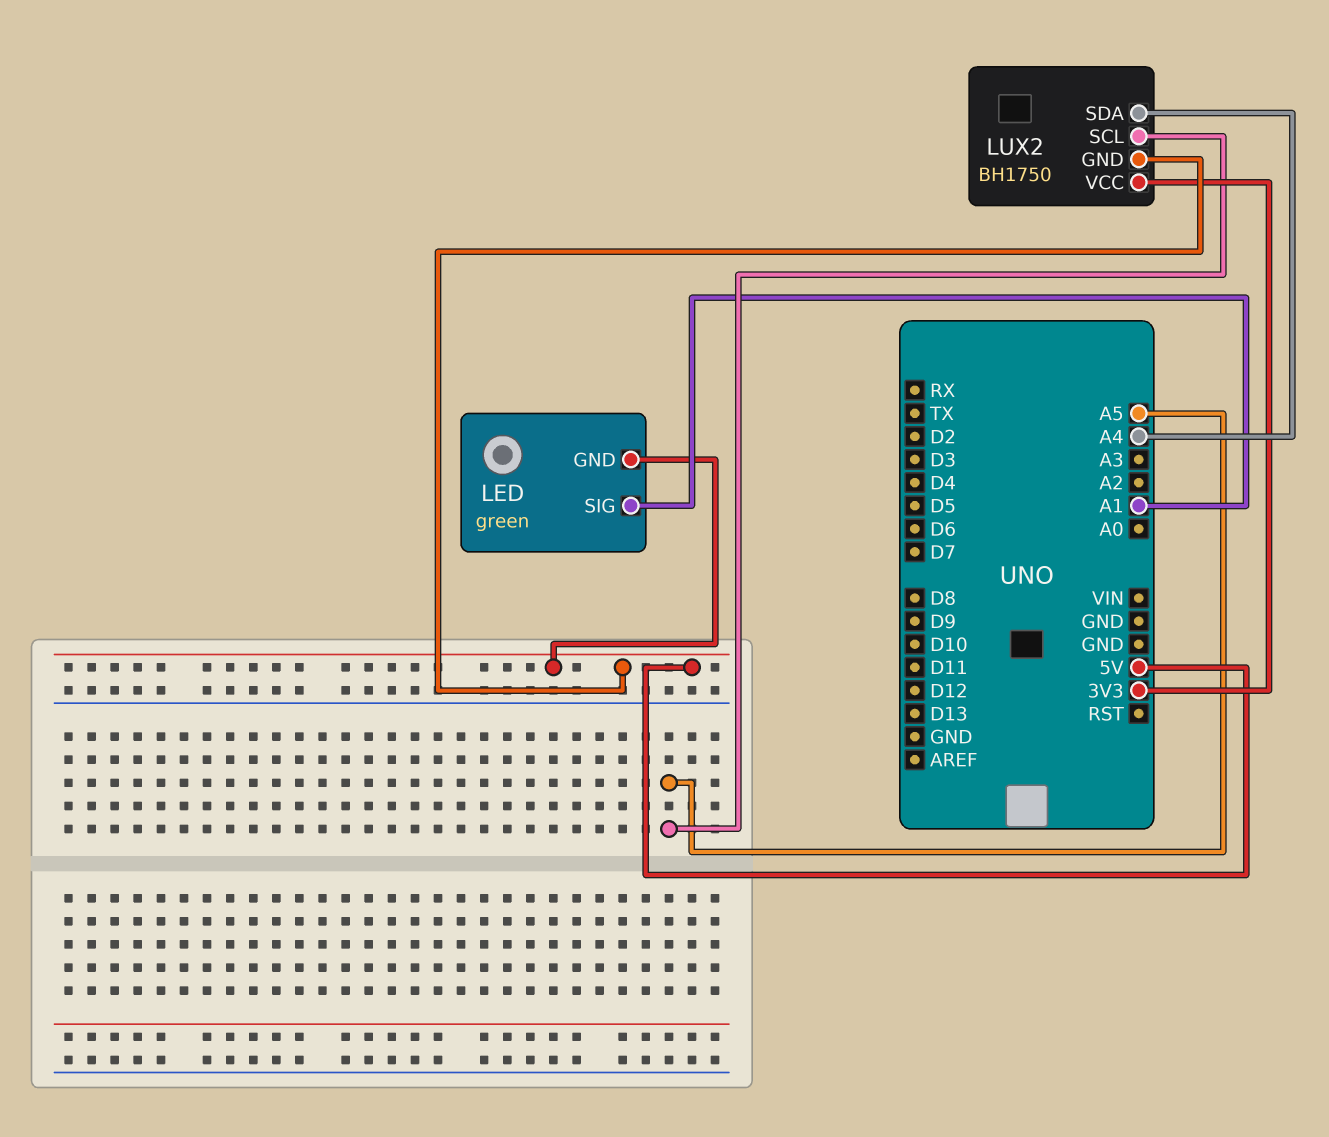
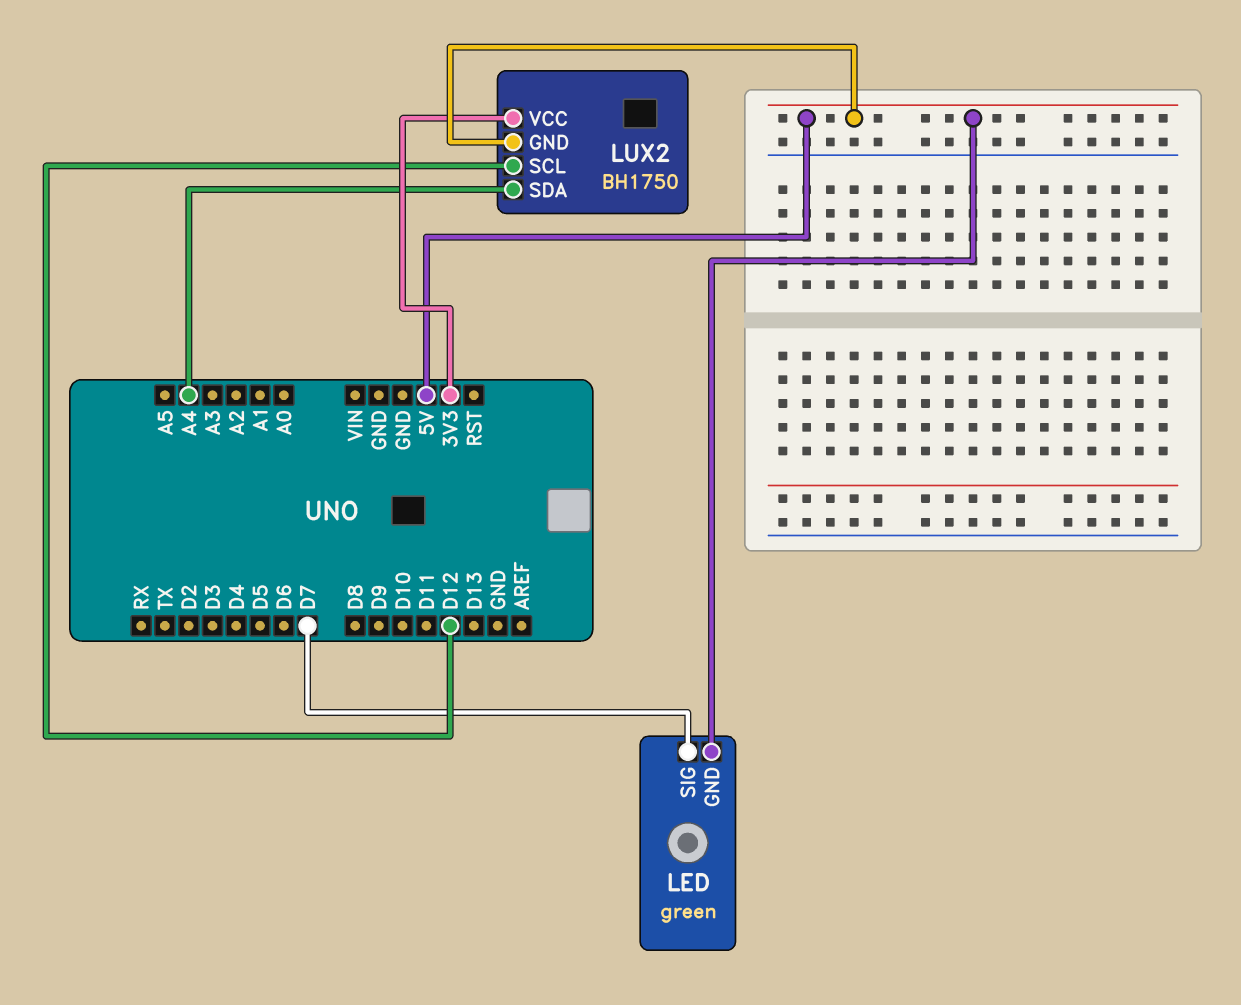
LED pin SIG: A1 -> D7
LUX2 pin SCL: A5 -> D12

